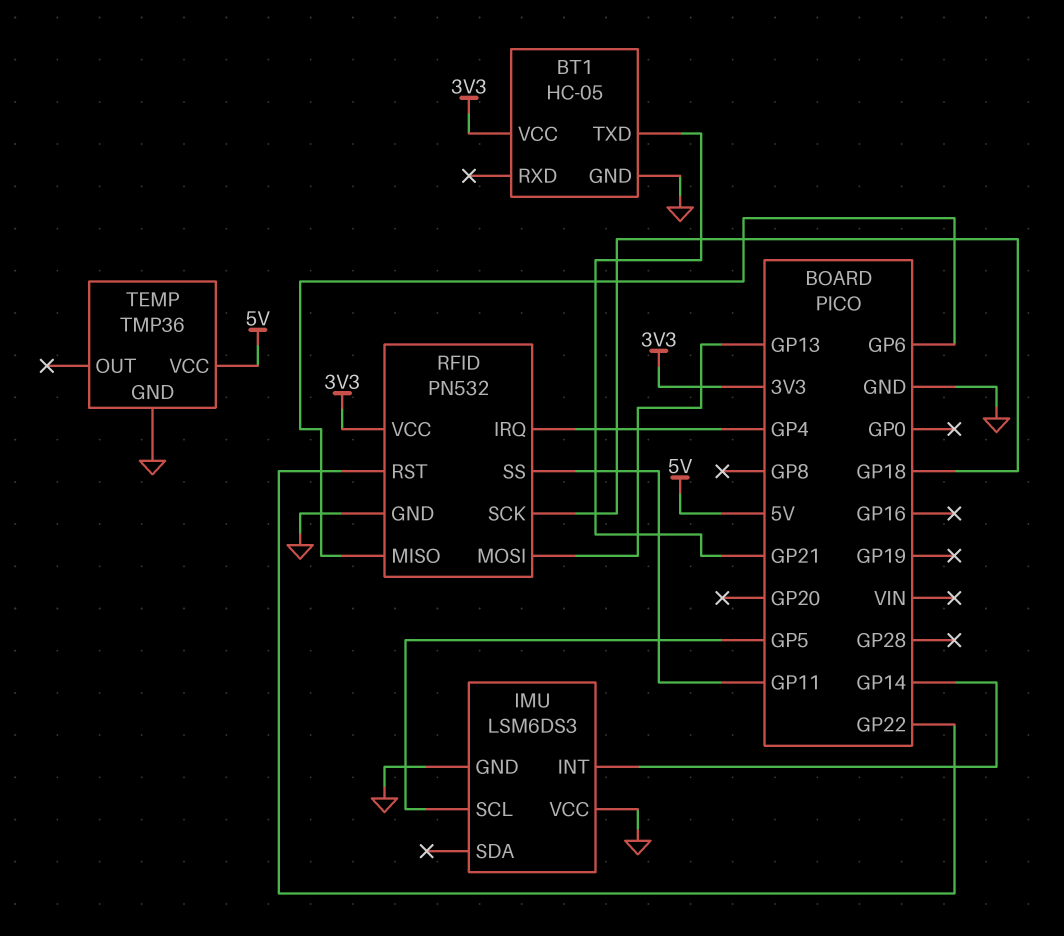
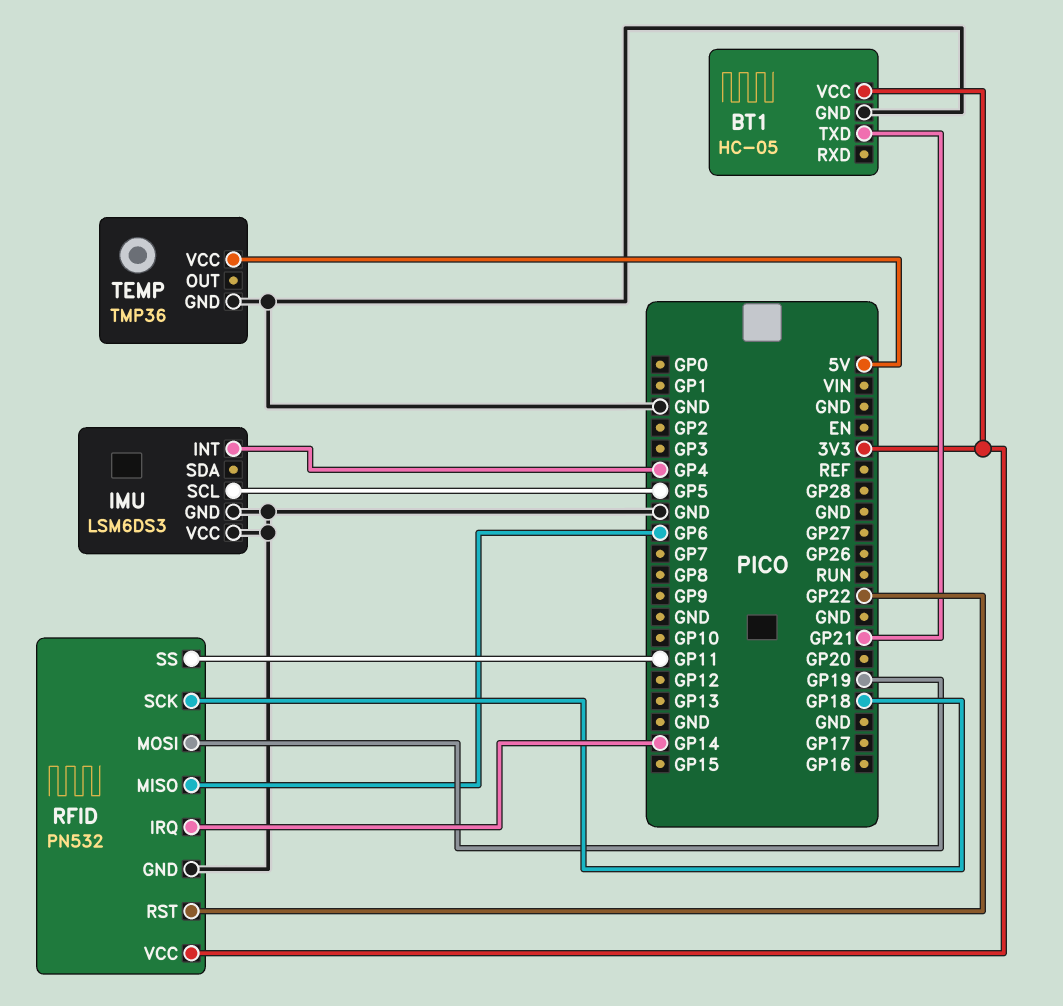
IMU pin INT: GP14 -> GP4
RFID pin IRQ: GP4 -> GP14
RFID pin MOSI: GP13 -> GP19

